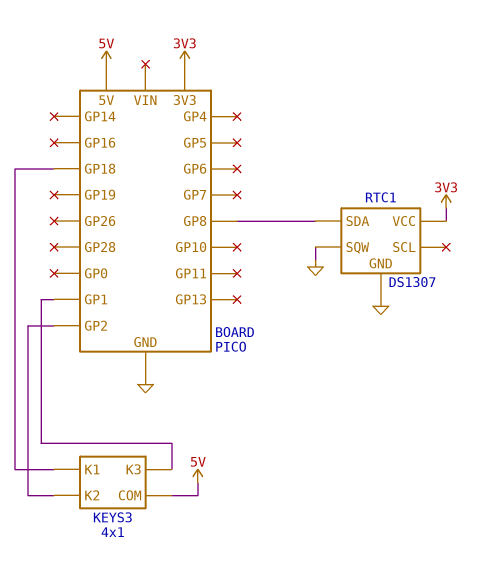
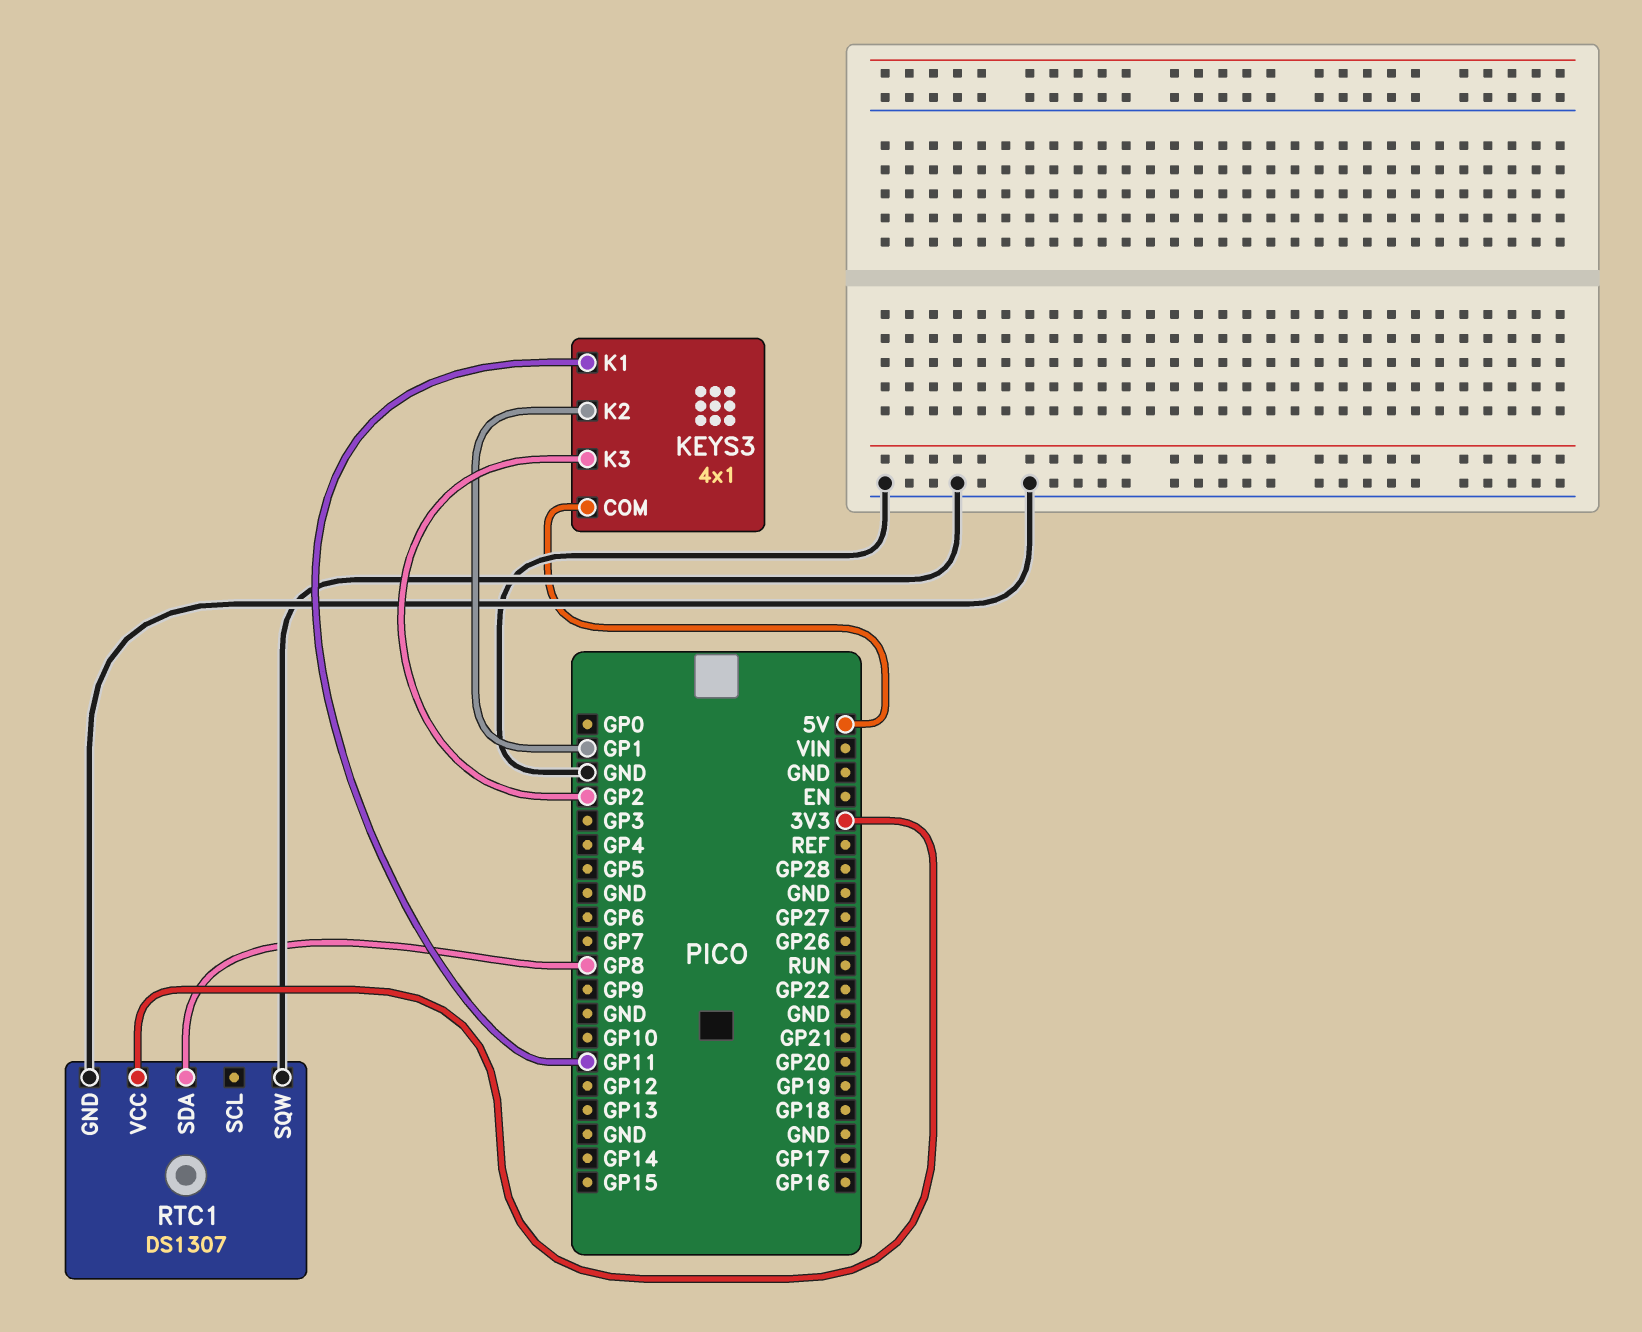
KEYS3 pin K1: GP18 -> GP11
KEYS3 pin K2: GP2 -> GP1
KEYS3 pin K3: GP1 -> GP2

